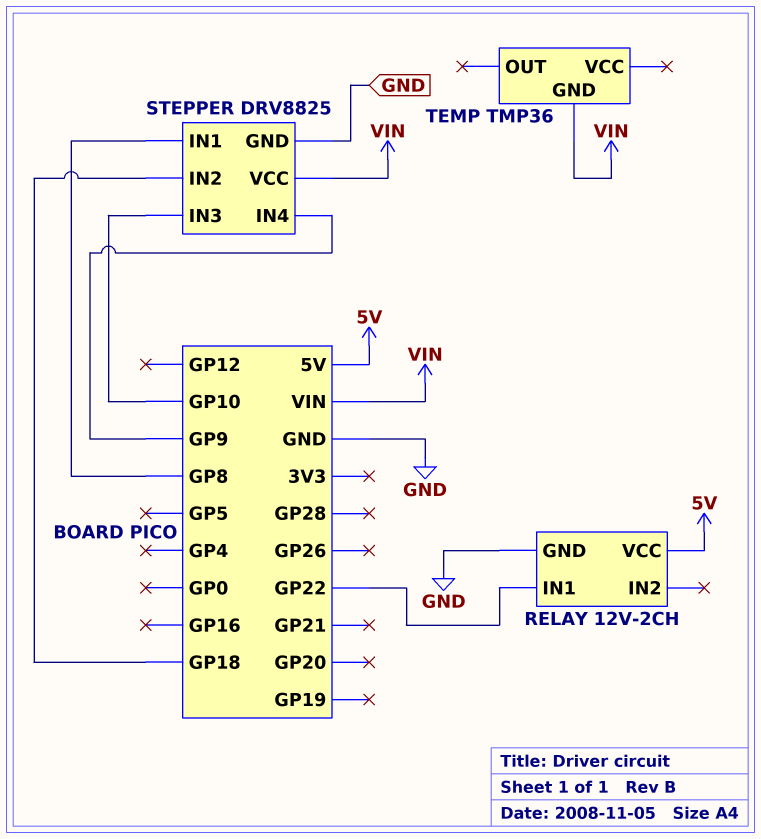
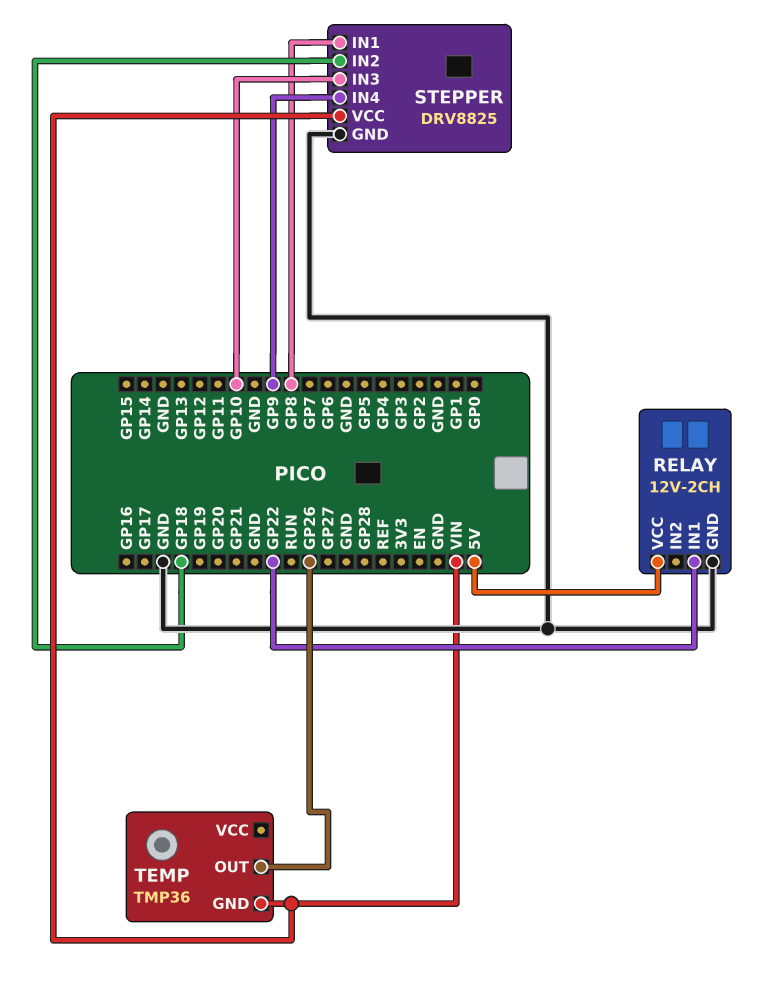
TEMP pin OUT: none -> GP26

